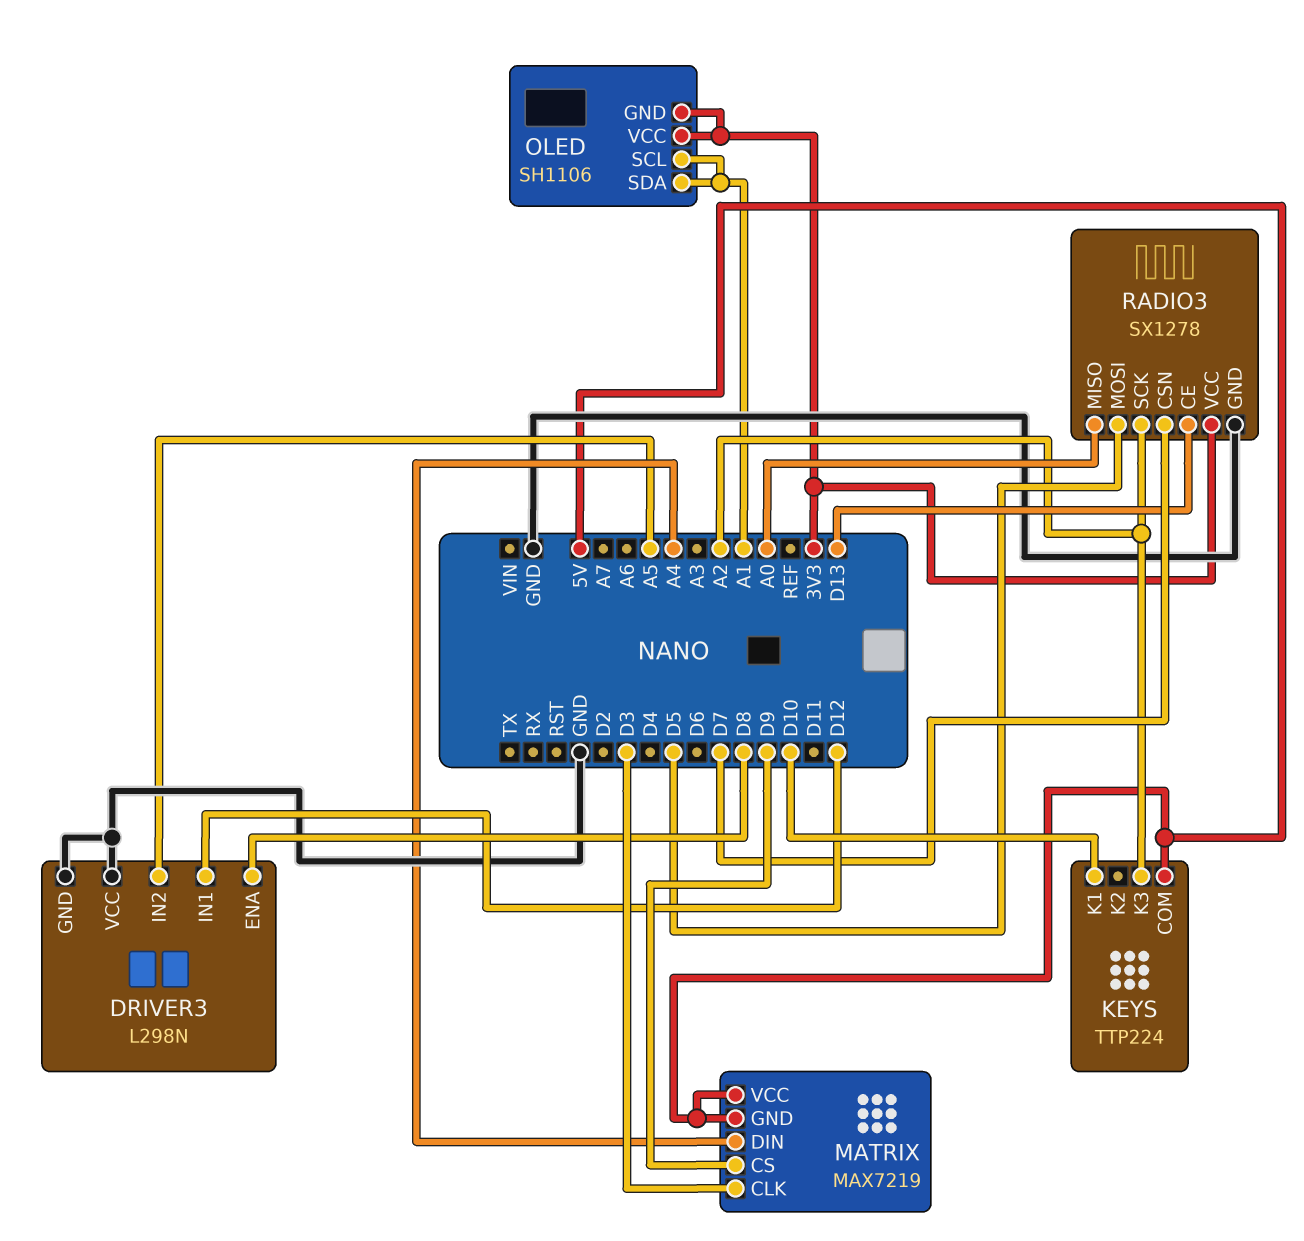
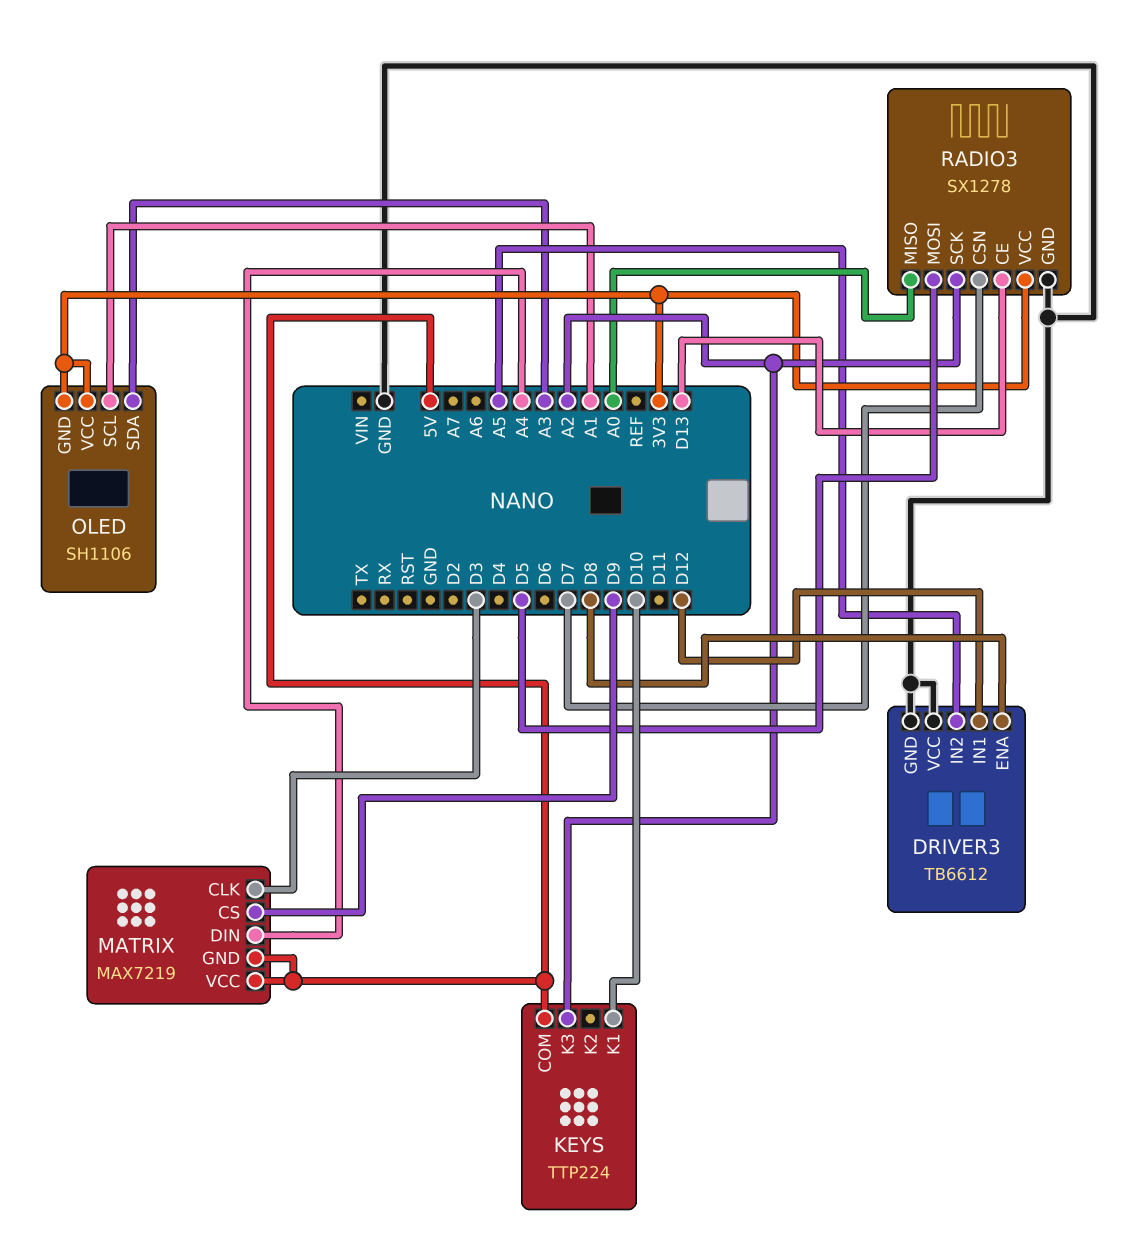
DRIVER3: L298N -> TB6612
OLED pin SDA: A1 -> A3

